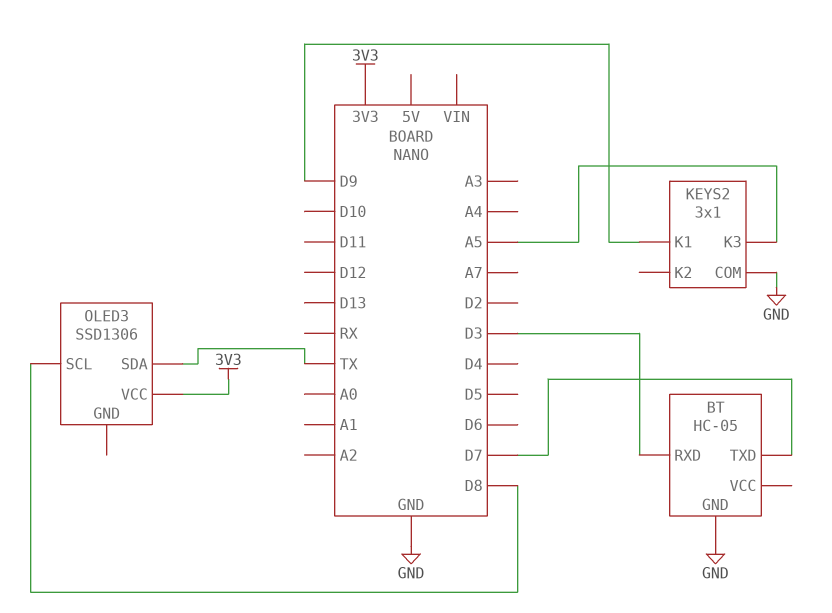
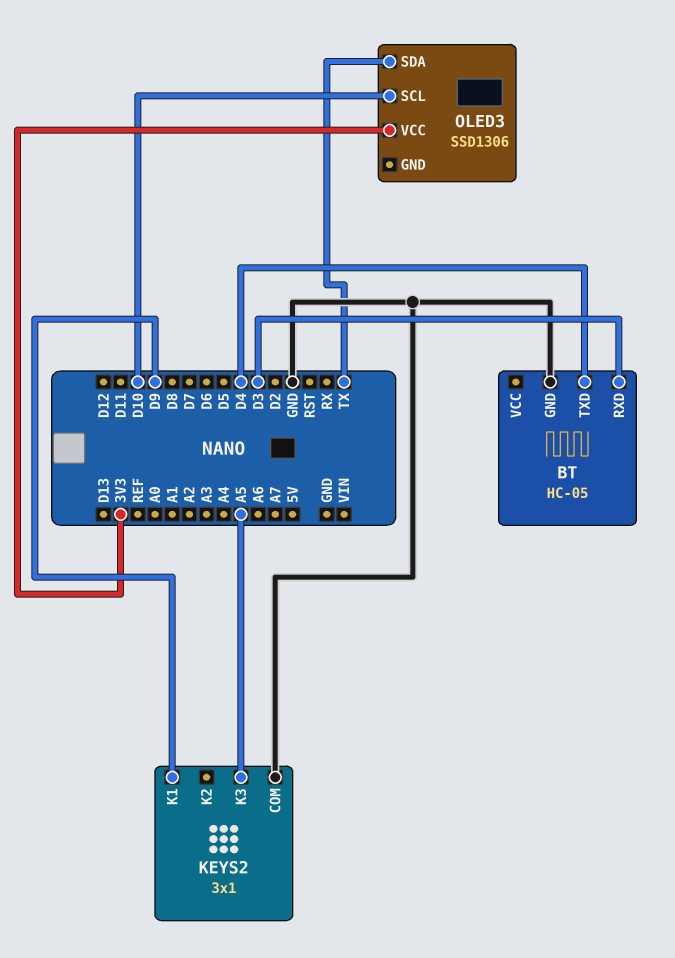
BT pin TXD: D7 -> D4
OLED3 pin SCL: D8 -> D10

